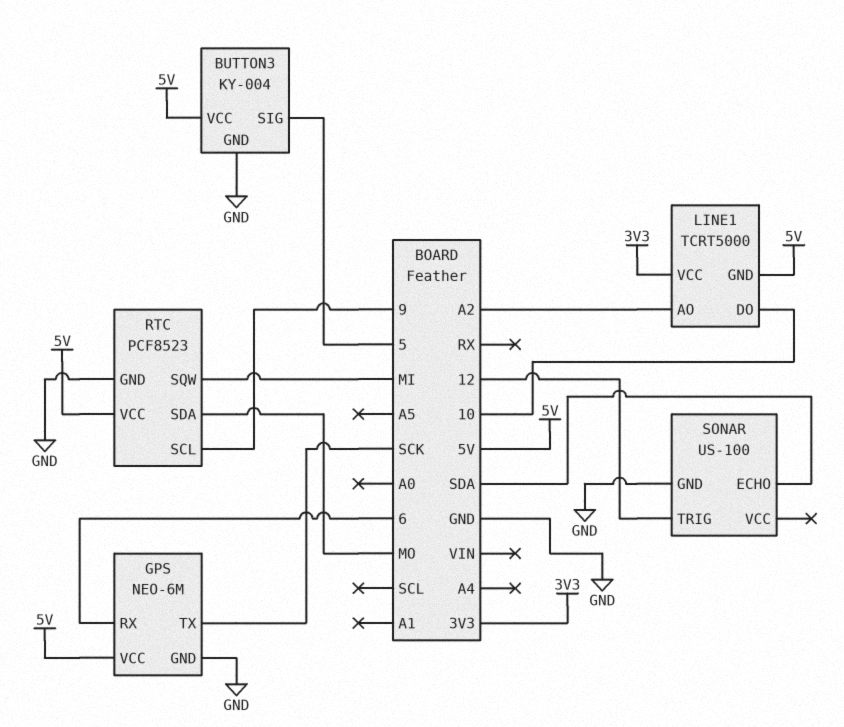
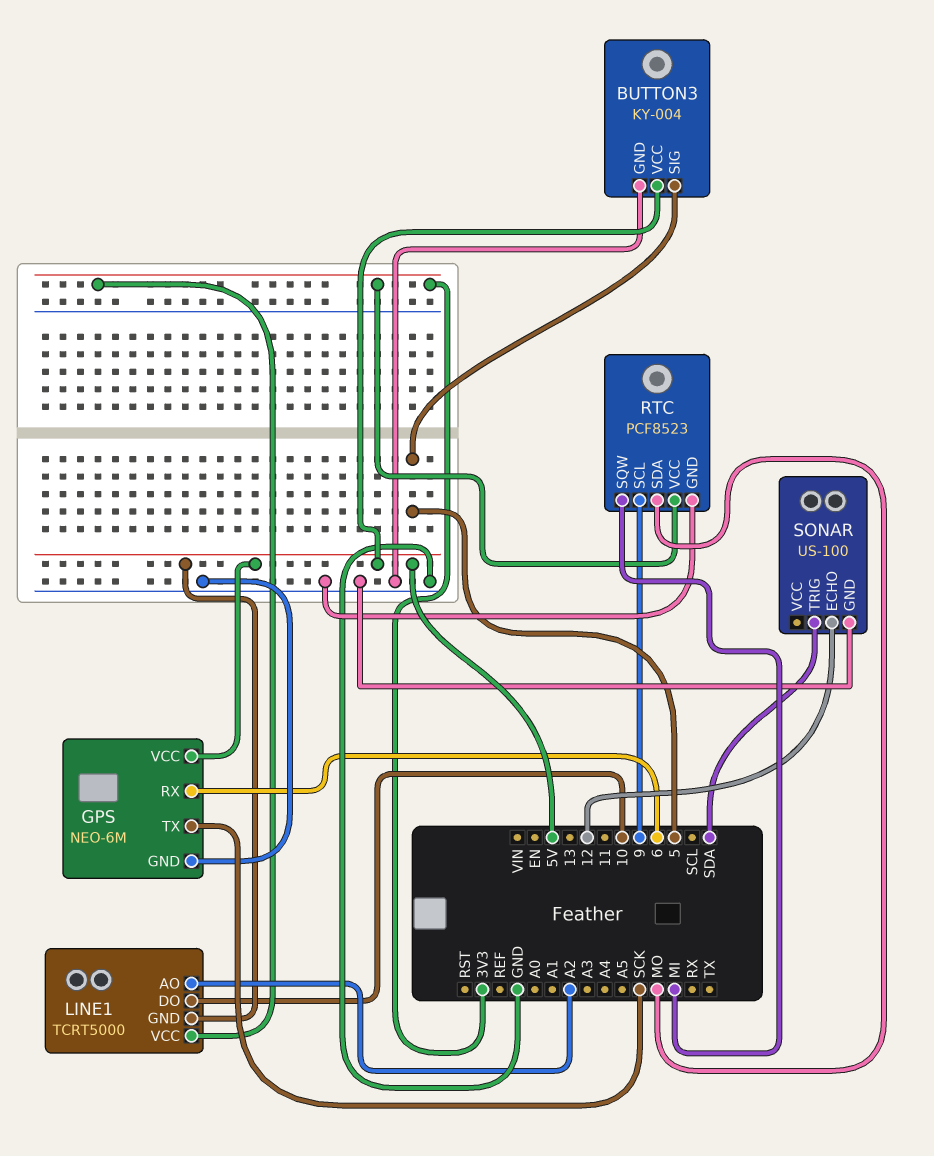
RTC pin VCC: 5V -> 3V3
SONAR pin ECHO: SDA -> 12
SONAR pin TRIG: 12 -> SDA

